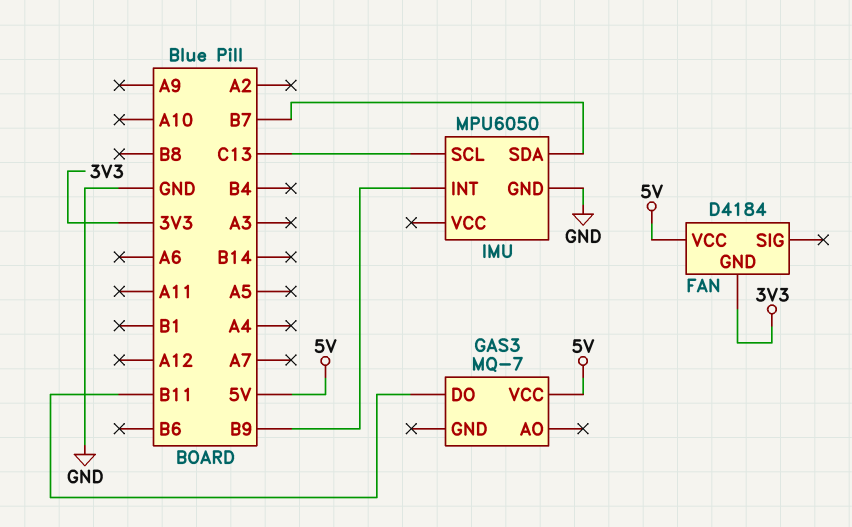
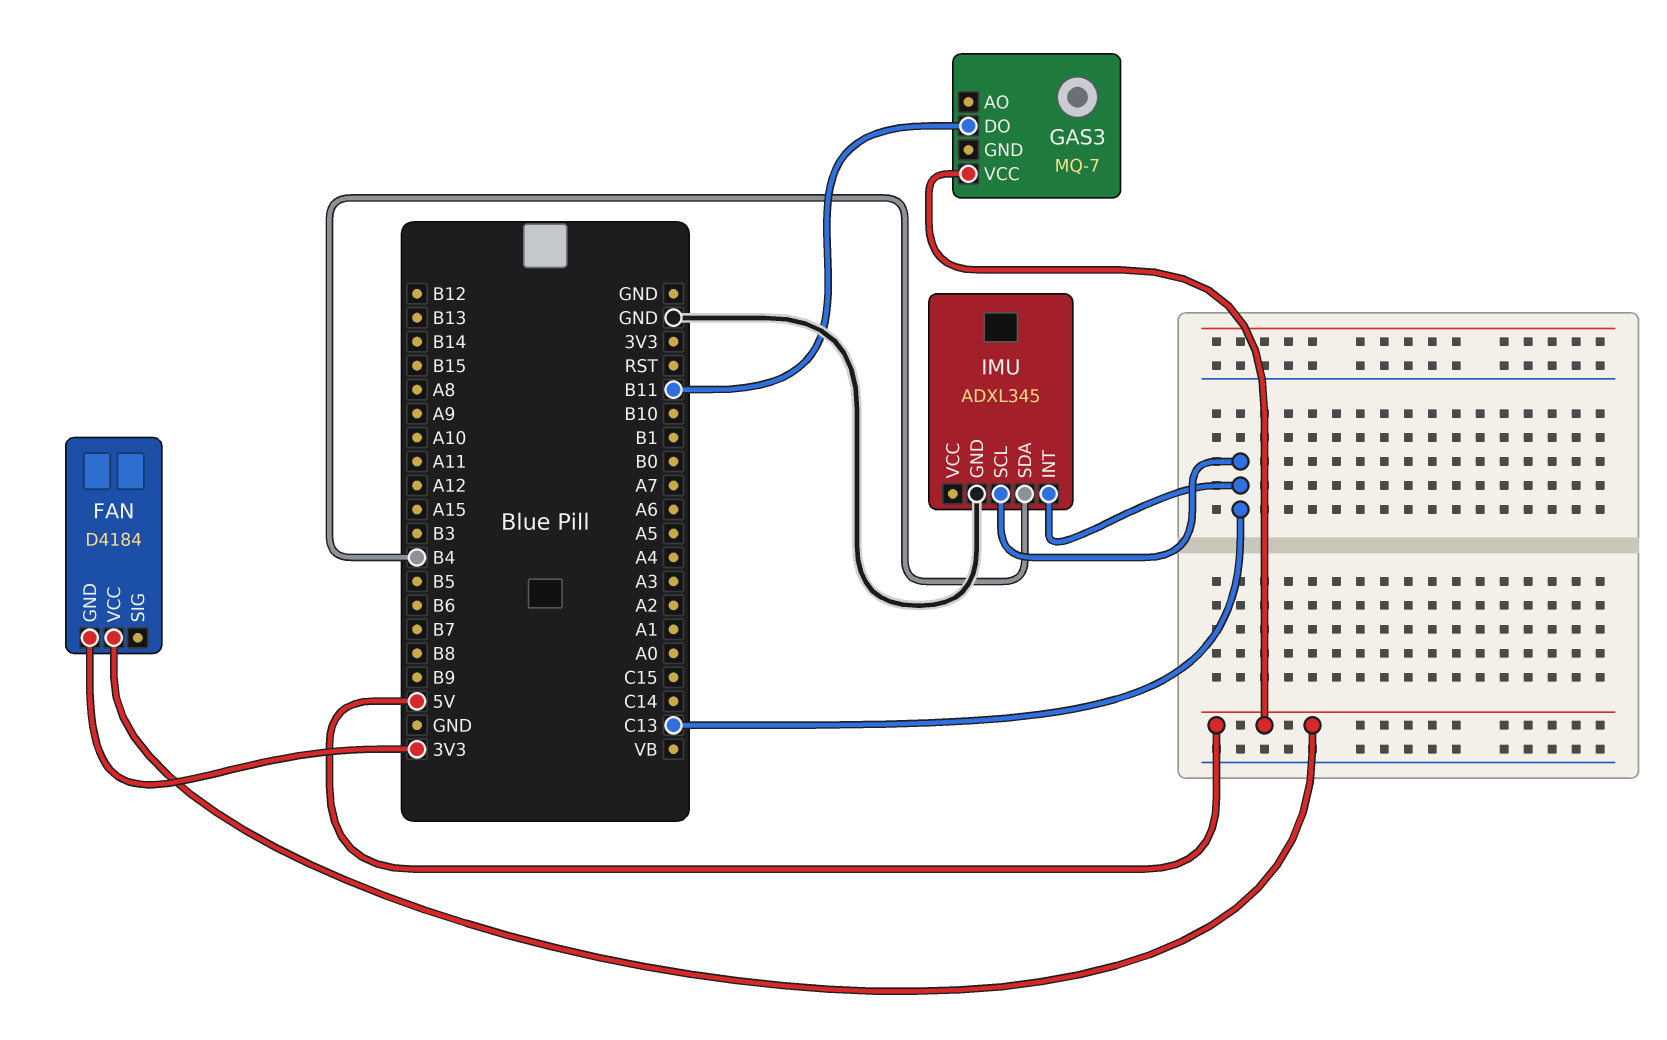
IMU: MPU6050 -> ADXL345
IMU pin INT: B9 -> C13
IMU pin SDA: B7 -> B4

